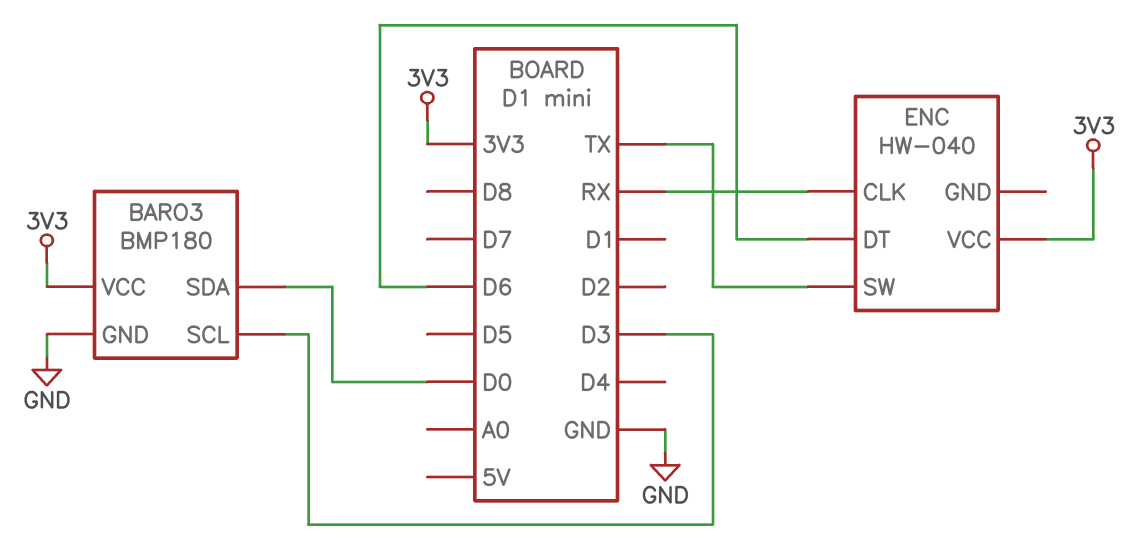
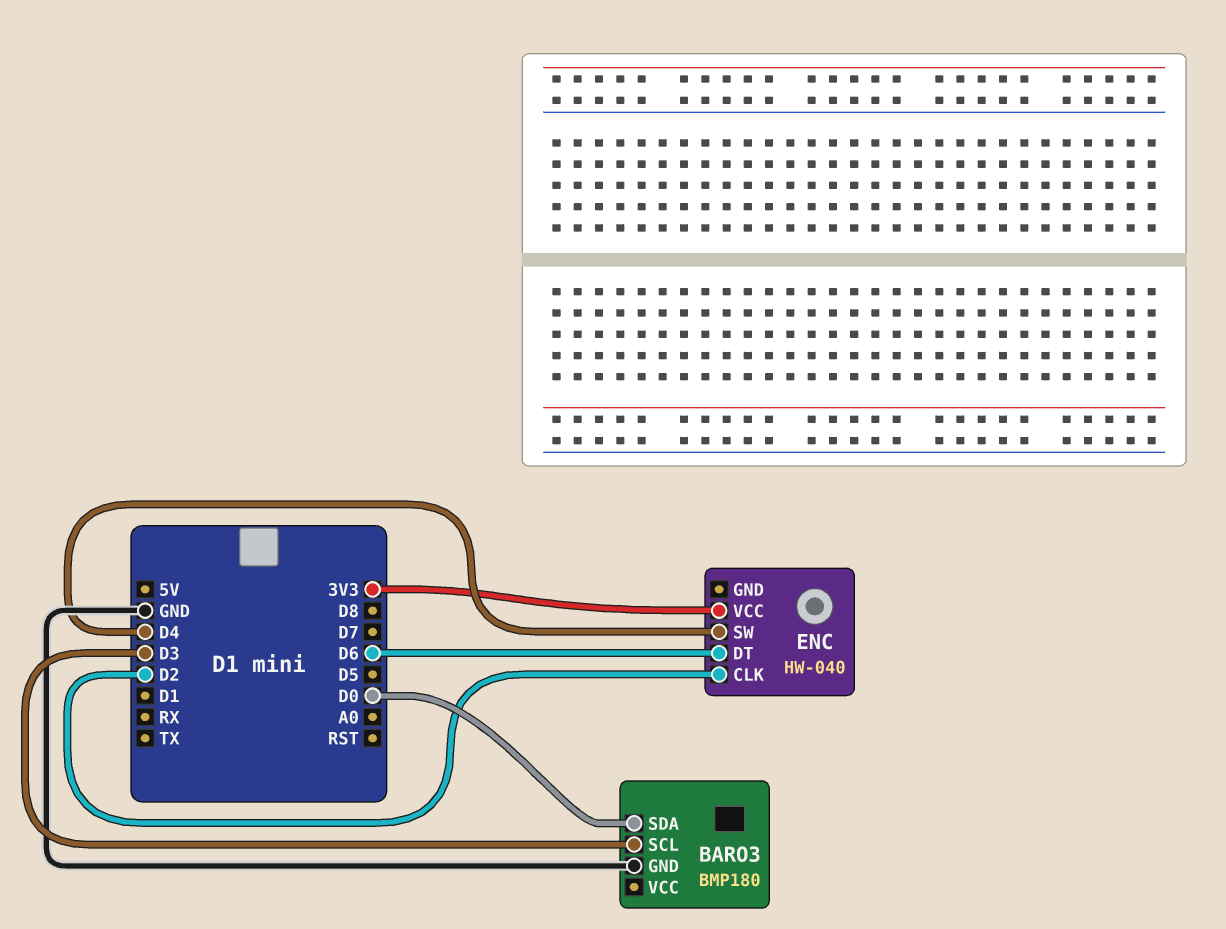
BARO3 pin VCC: 3V3 -> none
ENC pin CLK: RX -> D2
ENC pin SW: TX -> D4

